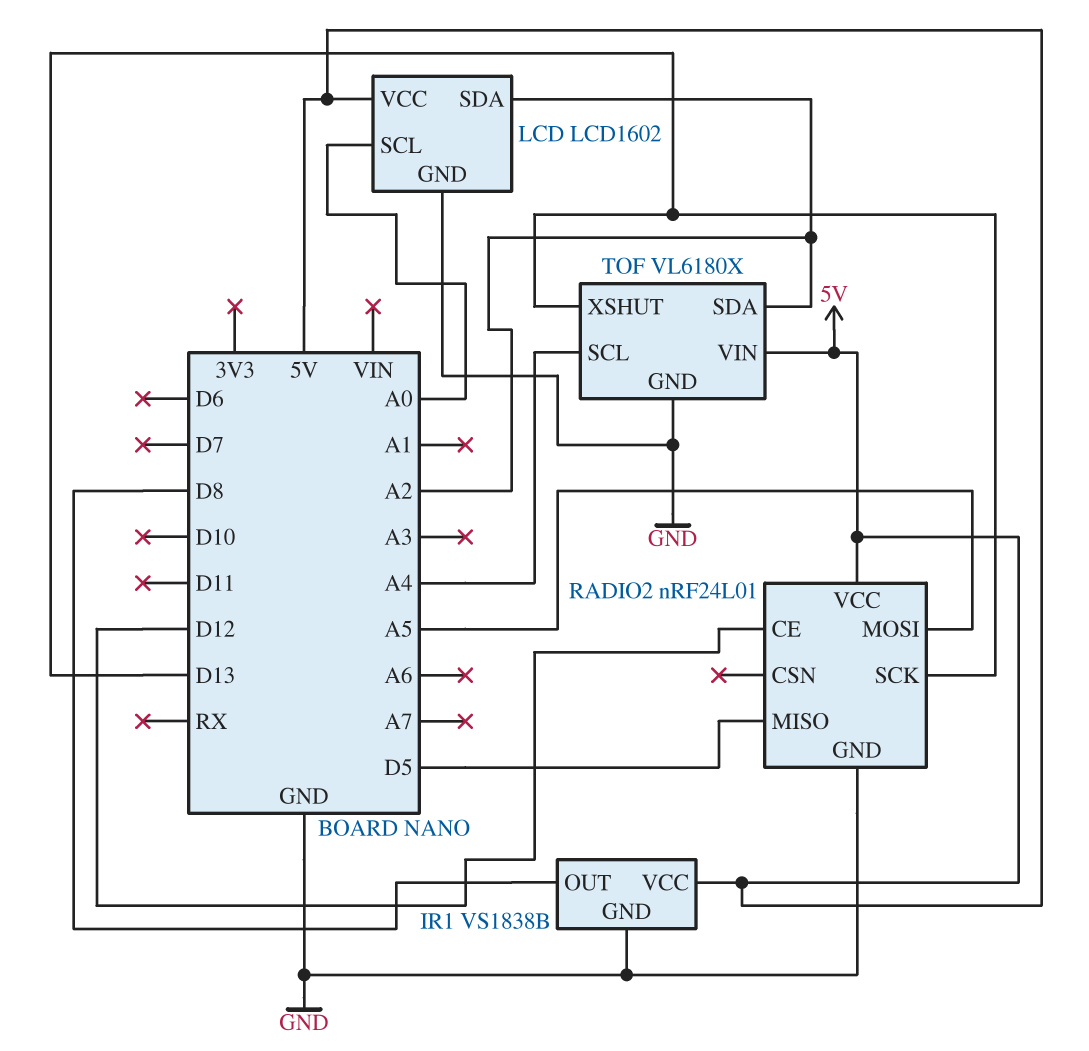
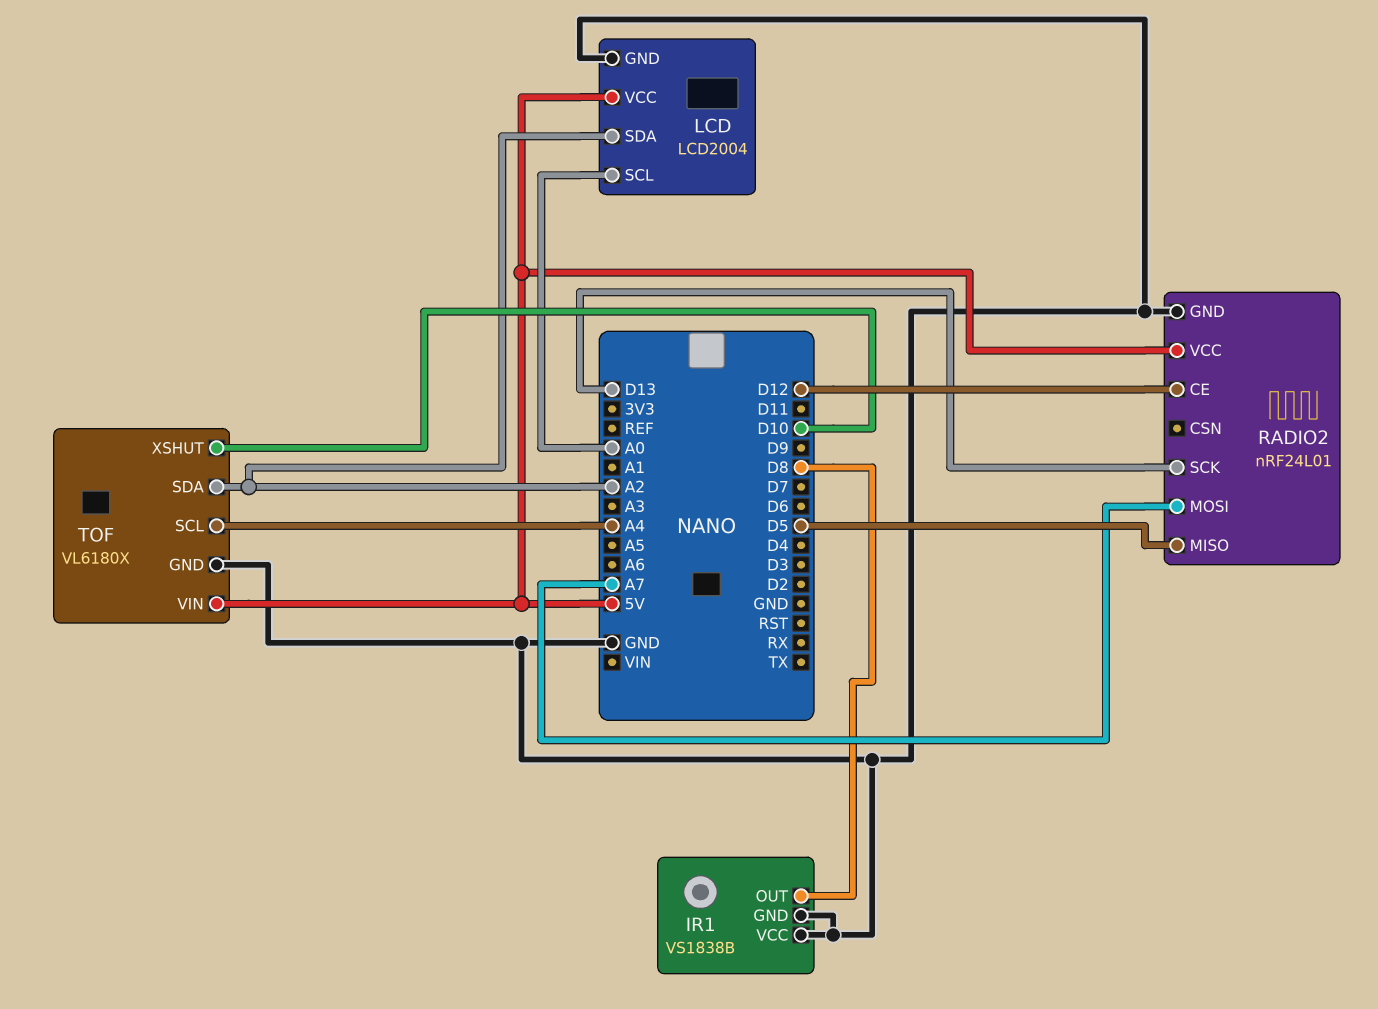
IR1 pin VCC: 5V -> GND
LCD: LCD1602 -> LCD2004
RADIO2 pin MOSI: A5 -> A7
TOF pin XSHUT: D13 -> D10

